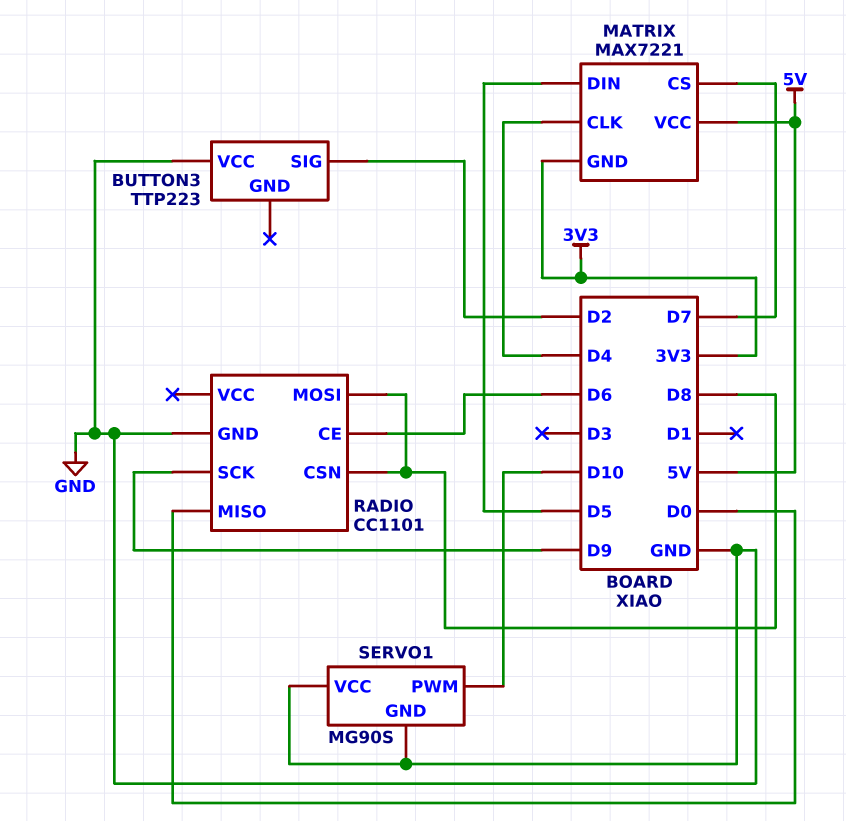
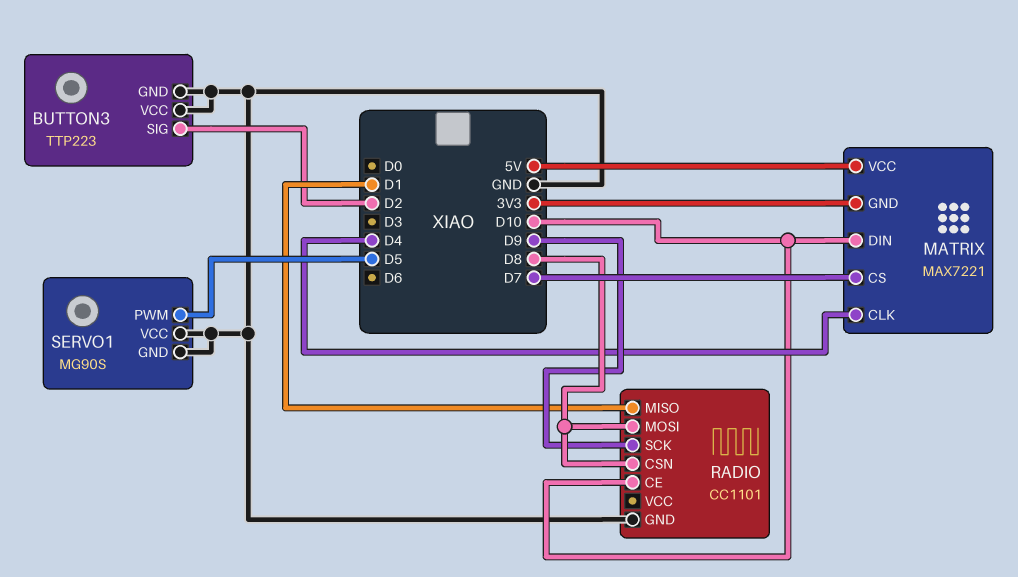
BUTTON3 pin GND: none -> GND
MATRIX pin DIN: D5 -> D10
RADIO pin CE: D6 -> D10
RADIO pin MISO: D0 -> D1
SERVO1 pin PWM: D10 -> D5

